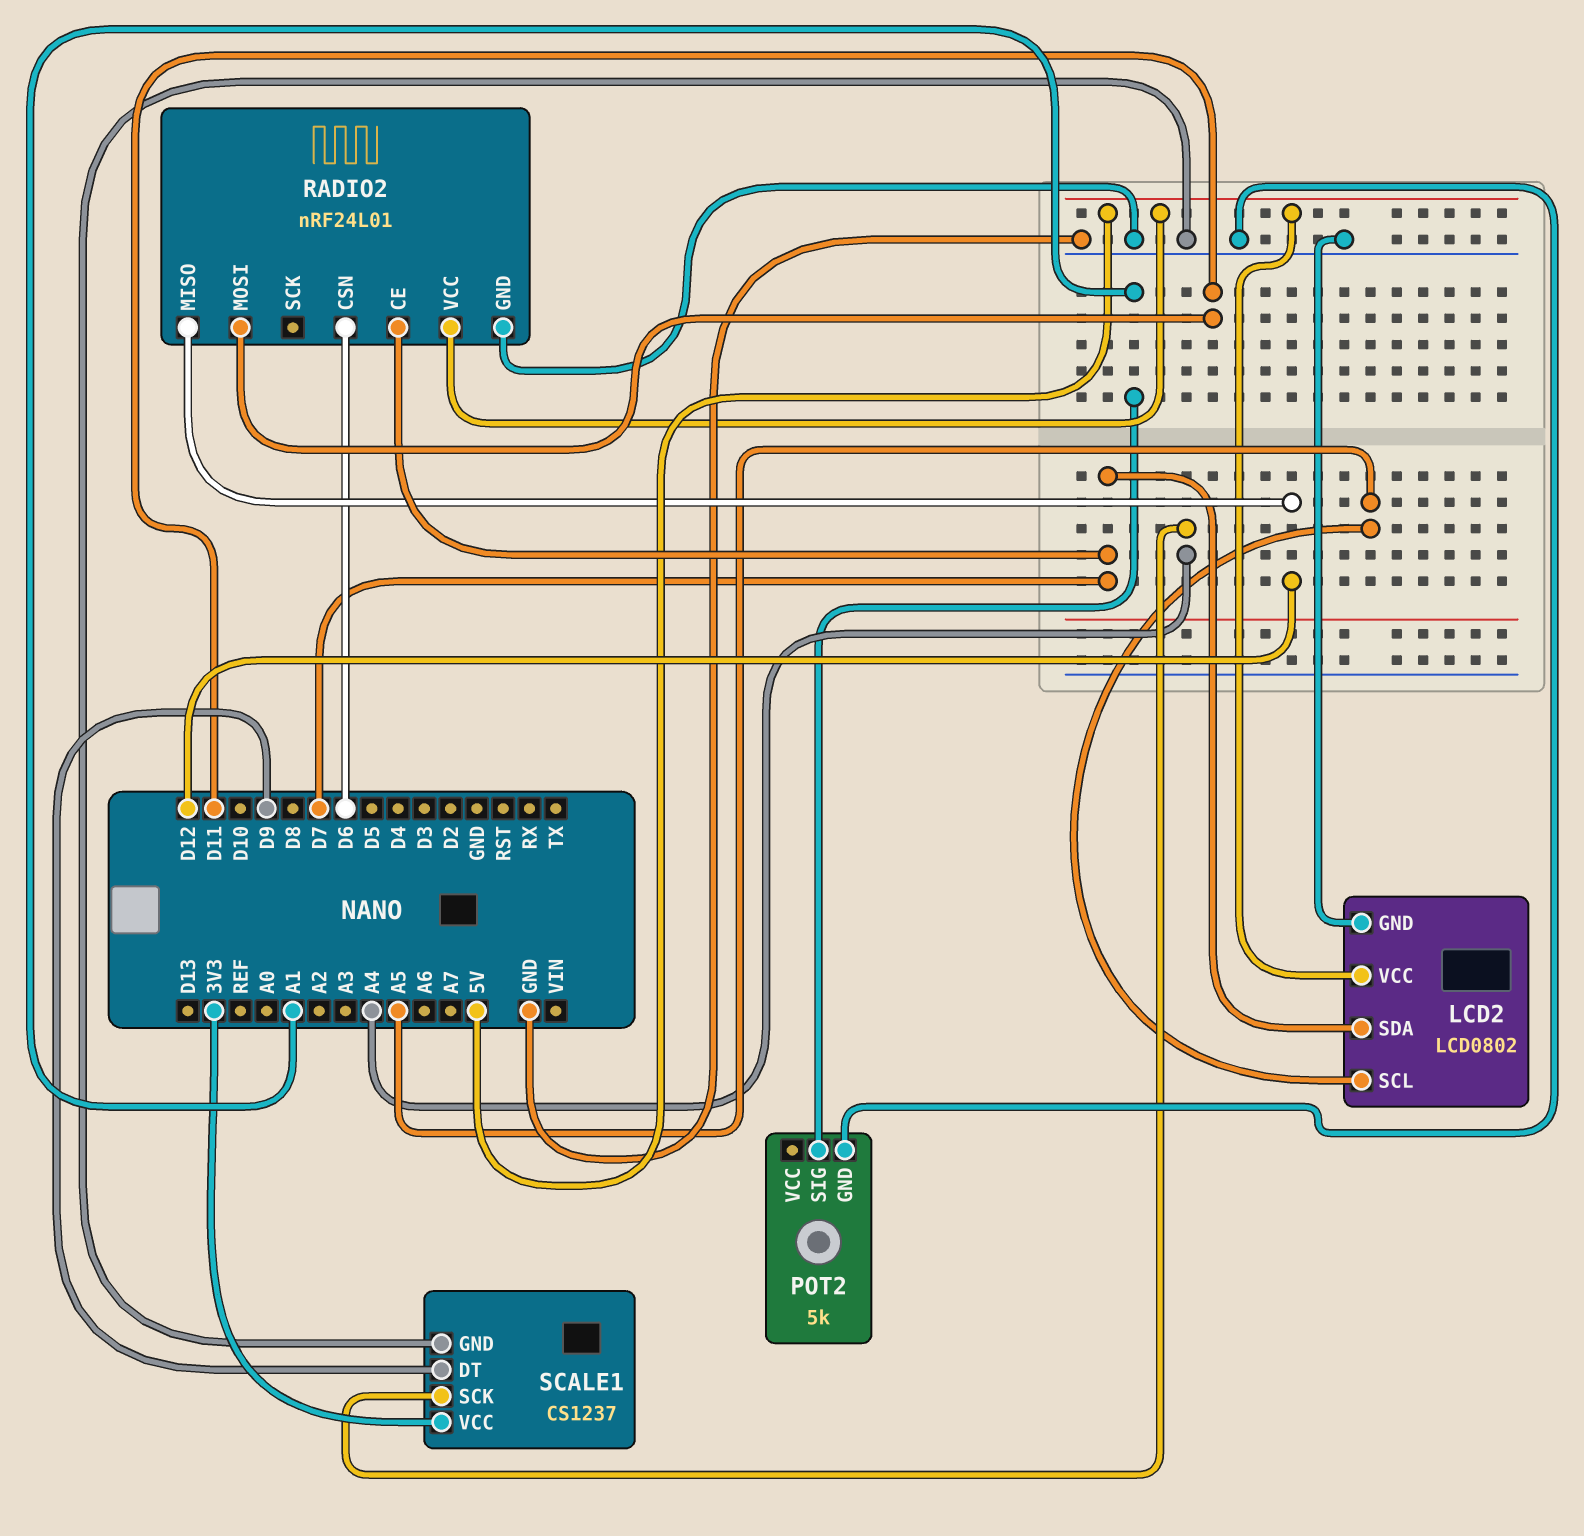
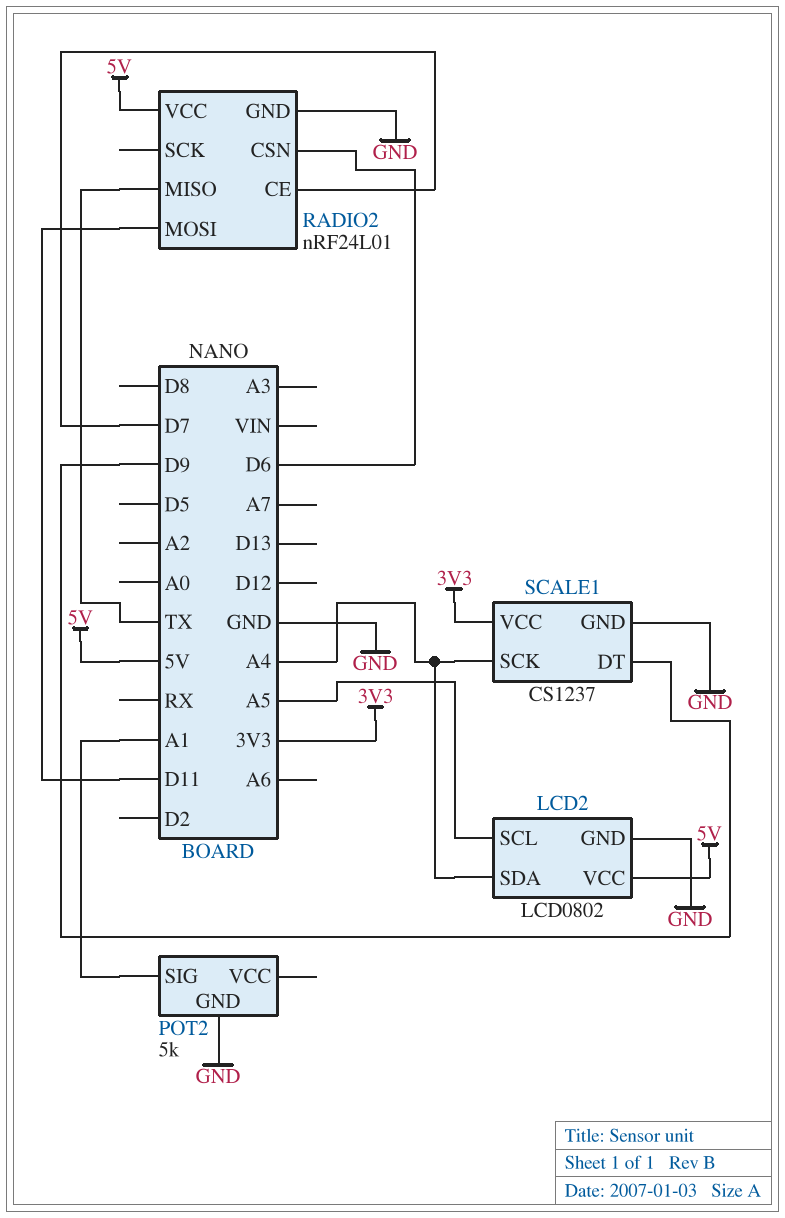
LCD2 pin SDA: D7 -> A4
RADIO2 pin MISO: D12 -> TX

